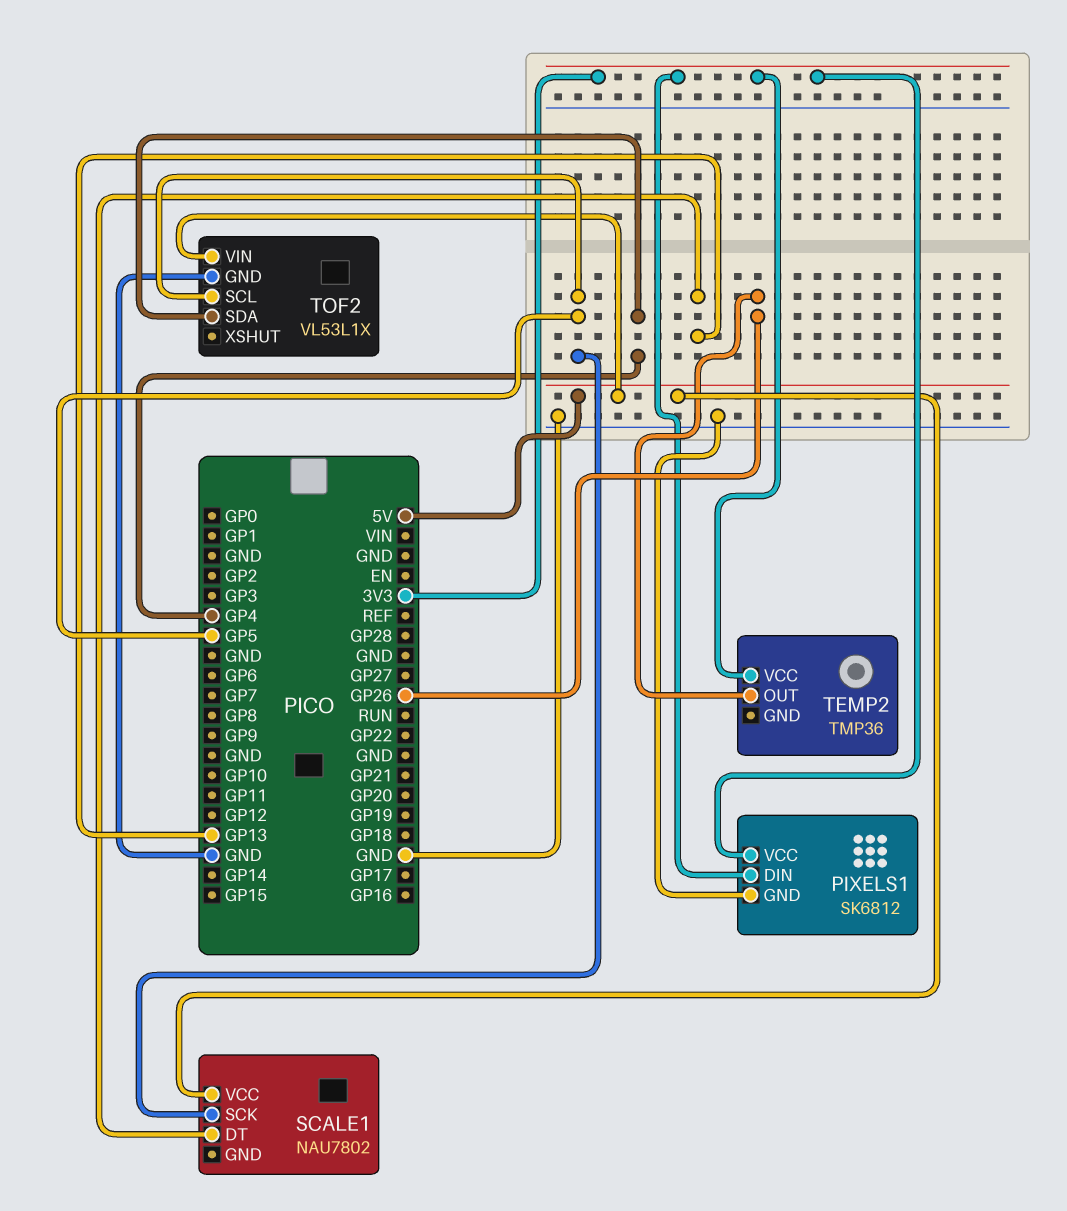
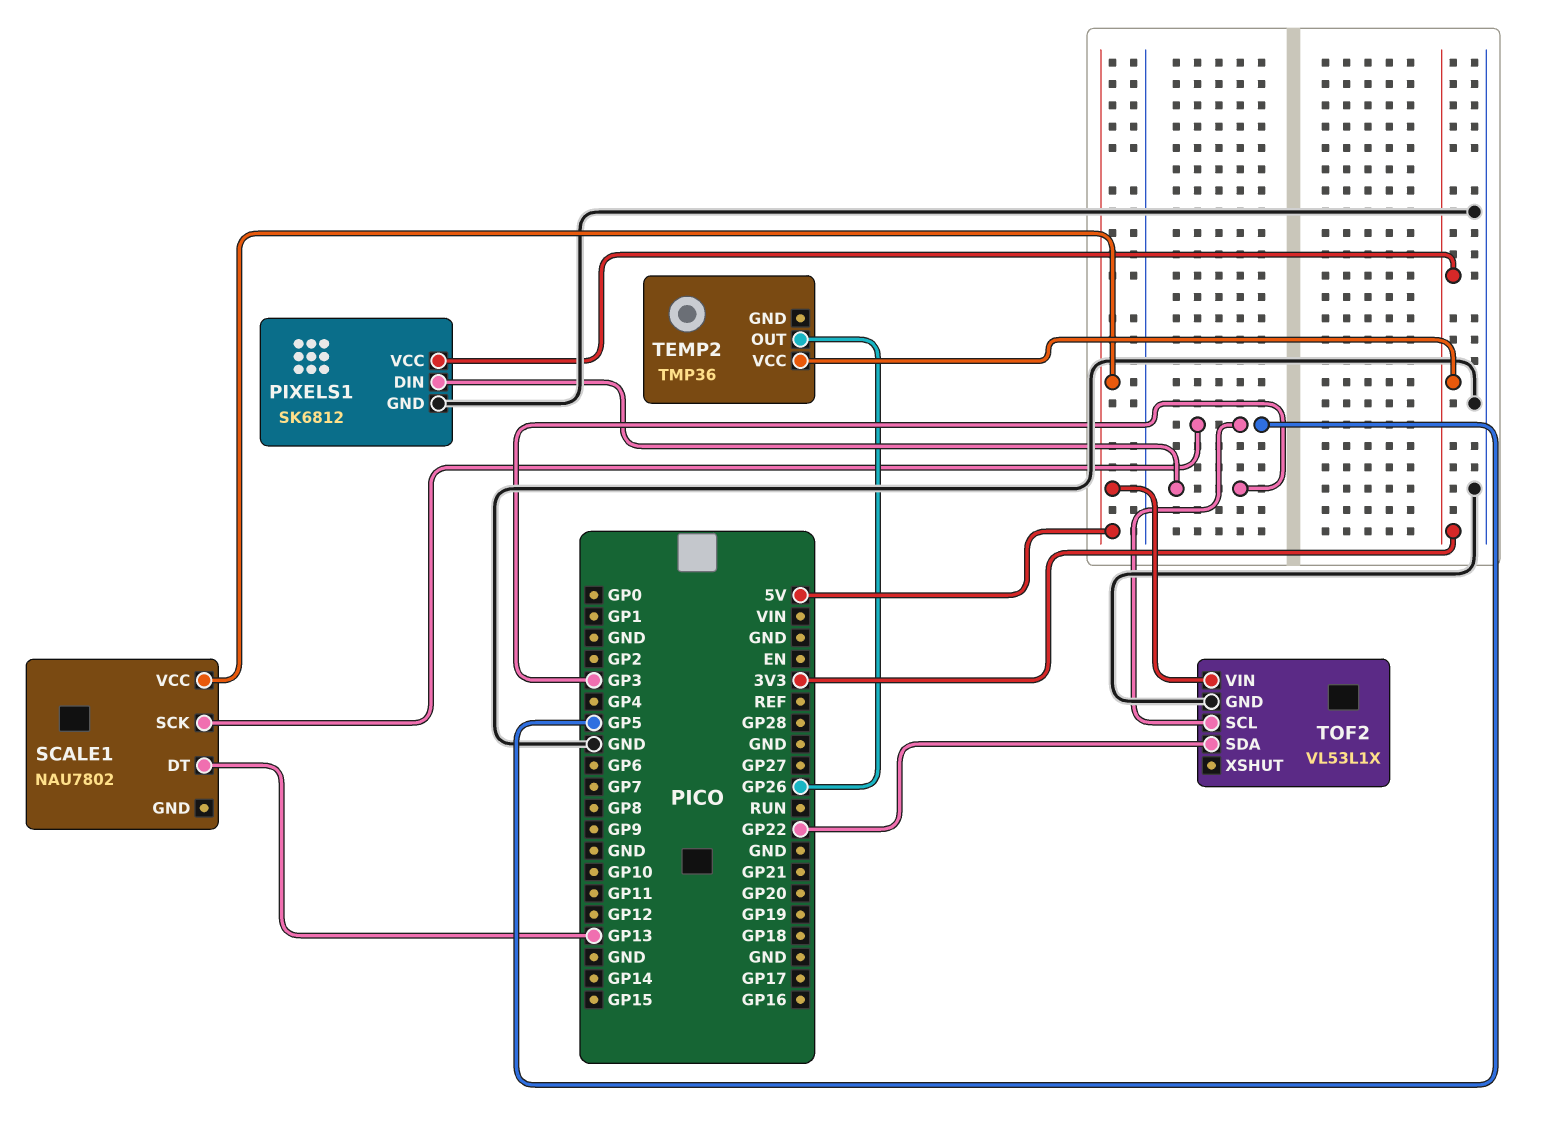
PIXELS1 pin DIN: 3V3 -> GP3
TOF2 pin SDA: GP4 -> GP22

